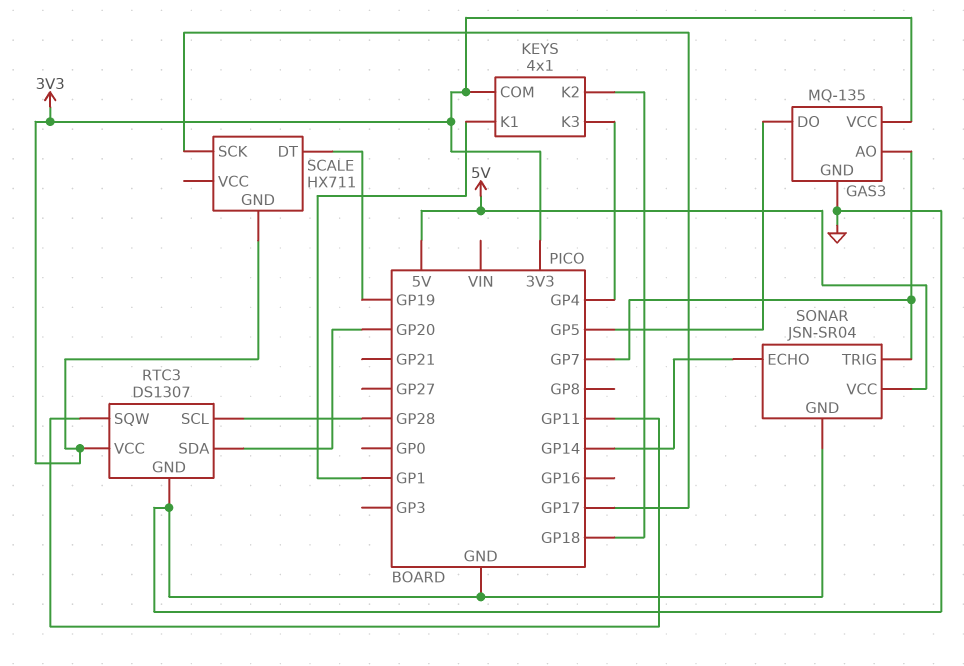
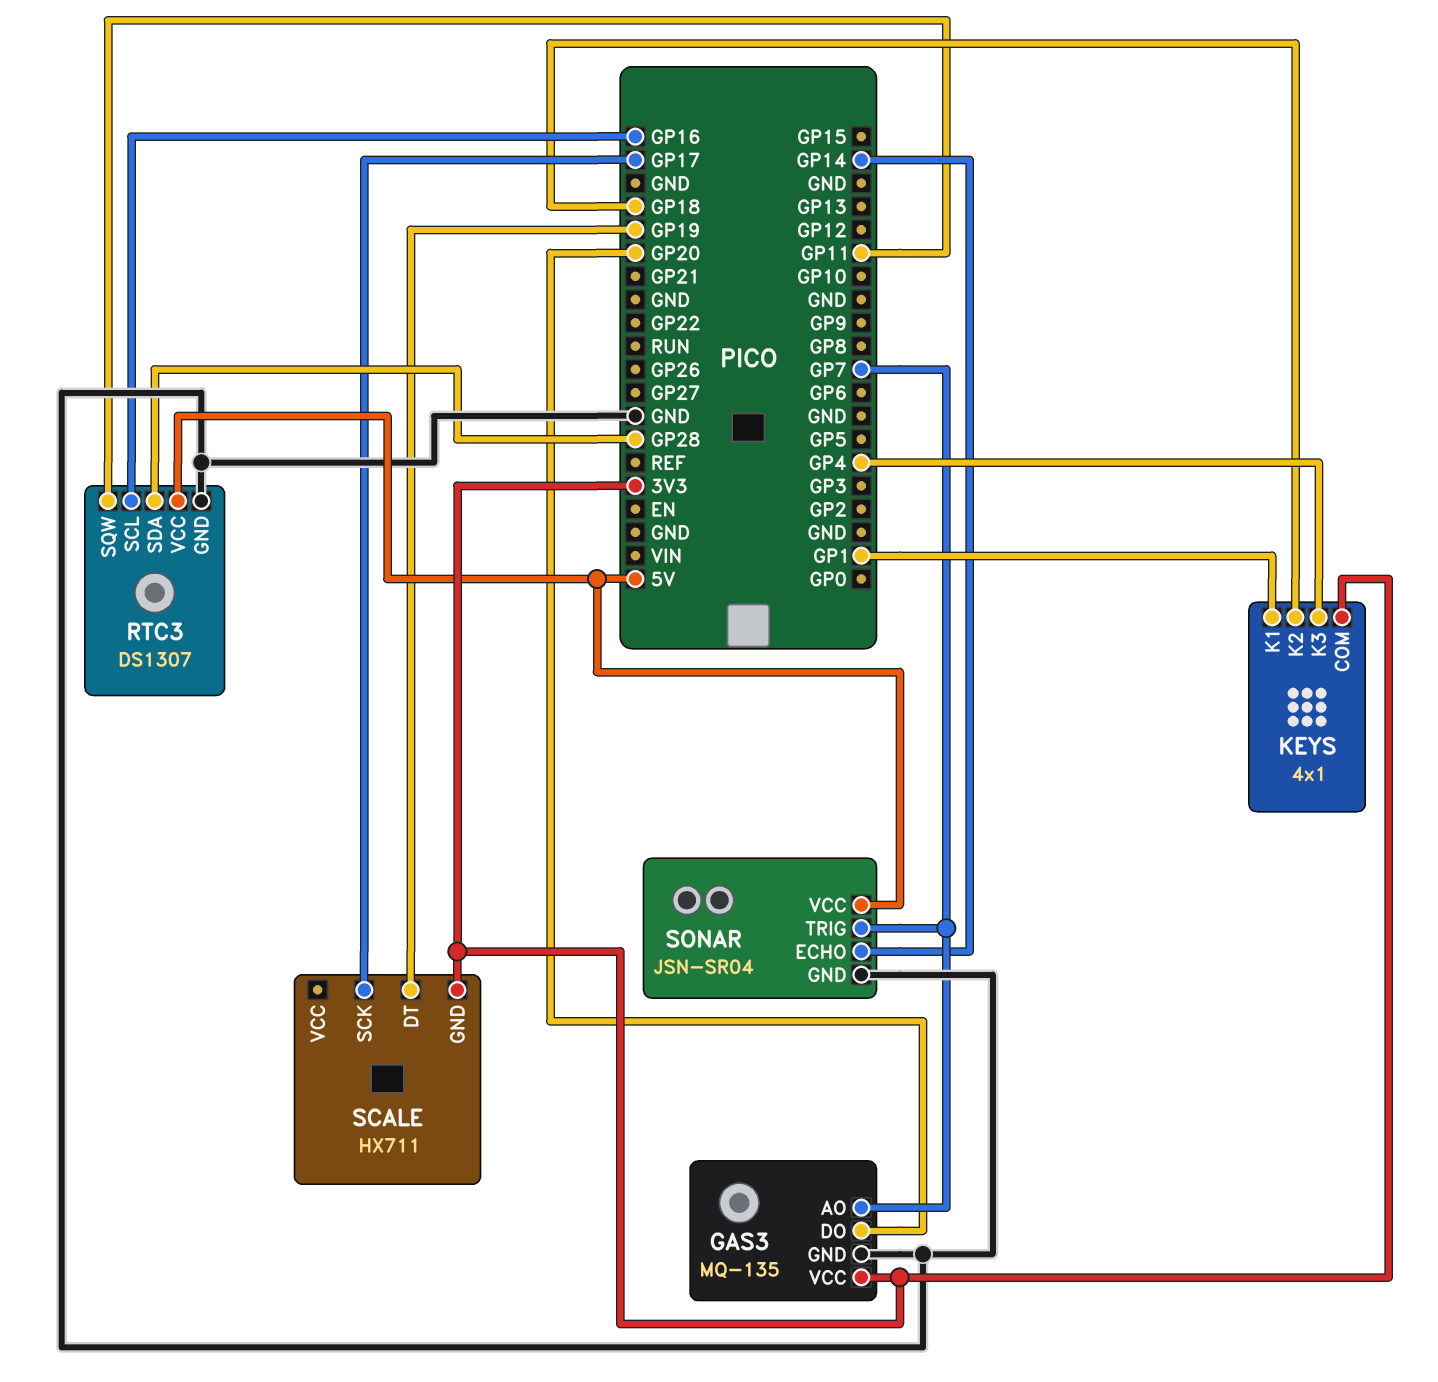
GAS3 pin DO: GP5 -> GP20
RTC3 pin SCL: GP28 -> GP16
RTC3 pin SDA: GP20 -> GP28
RTC3 pin VCC: 3V3 -> 5V

